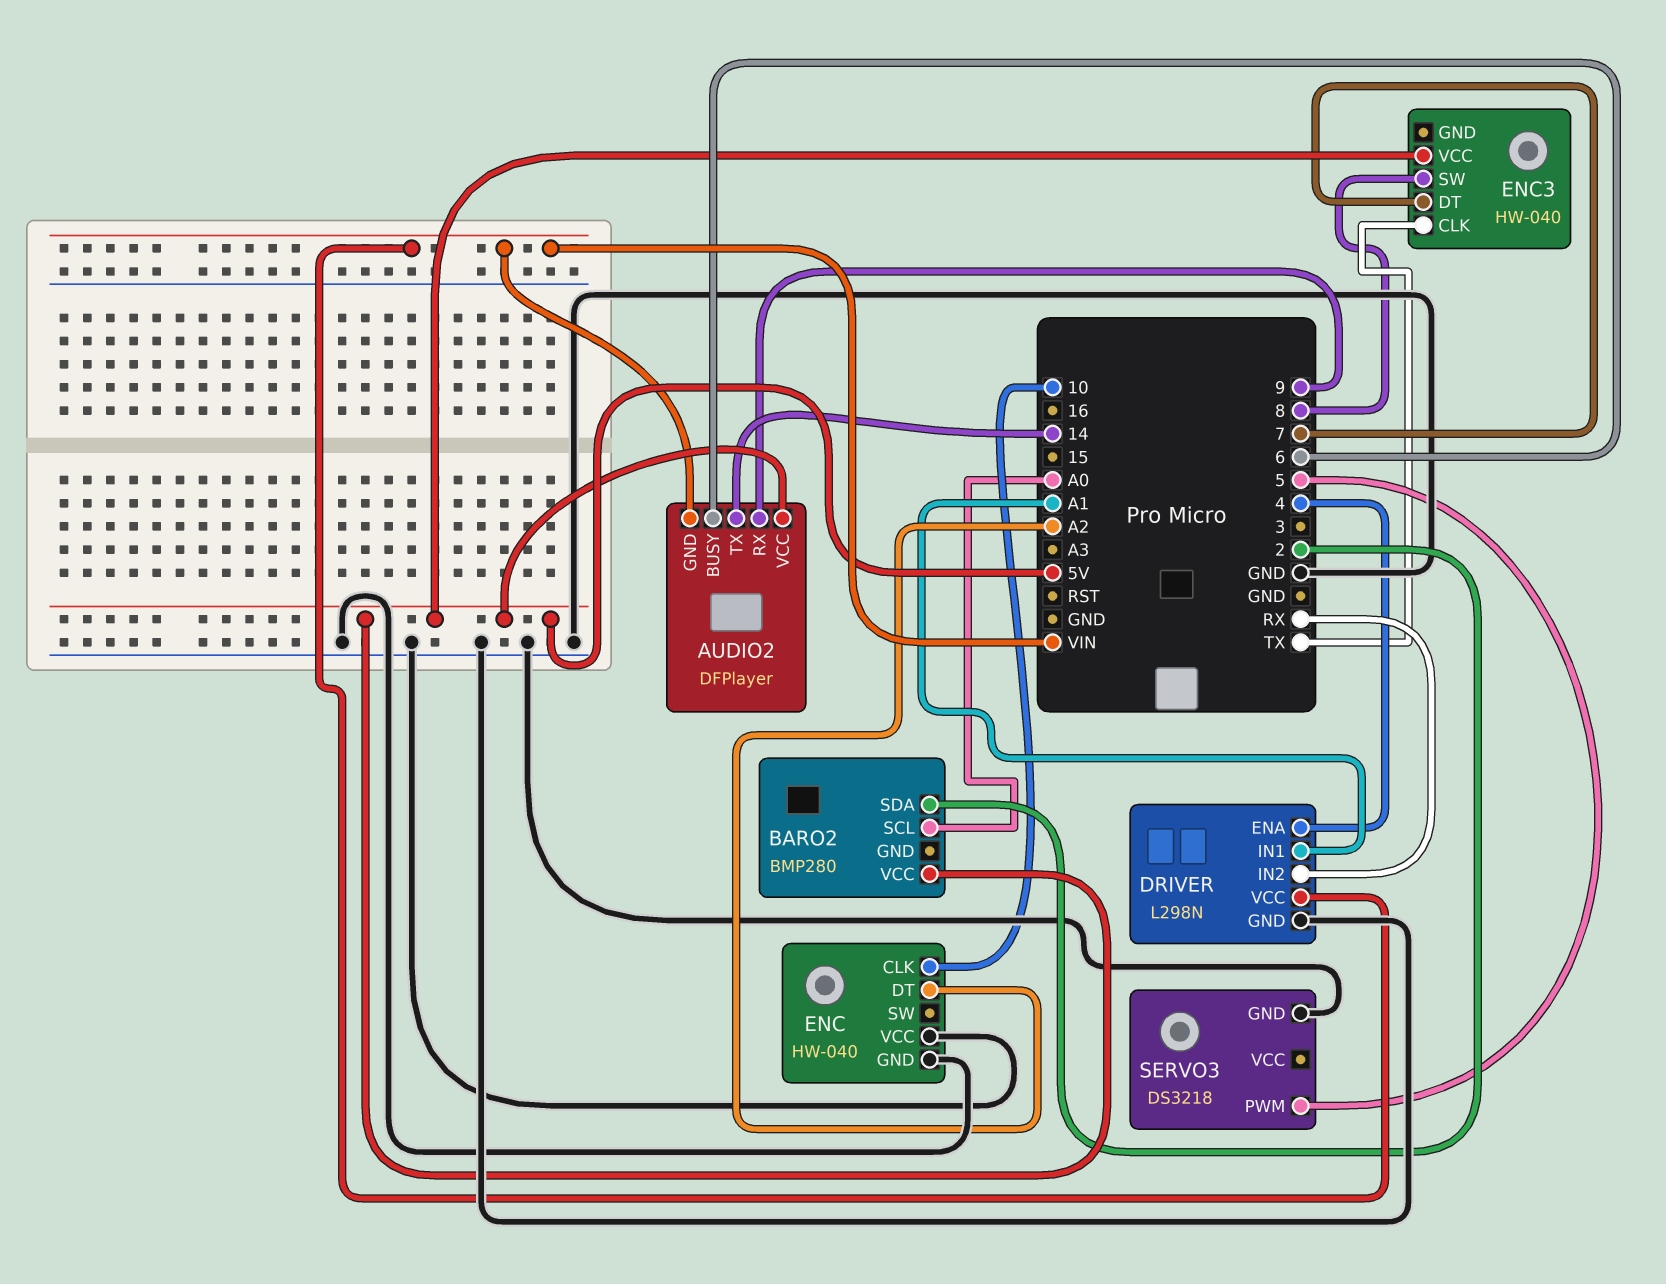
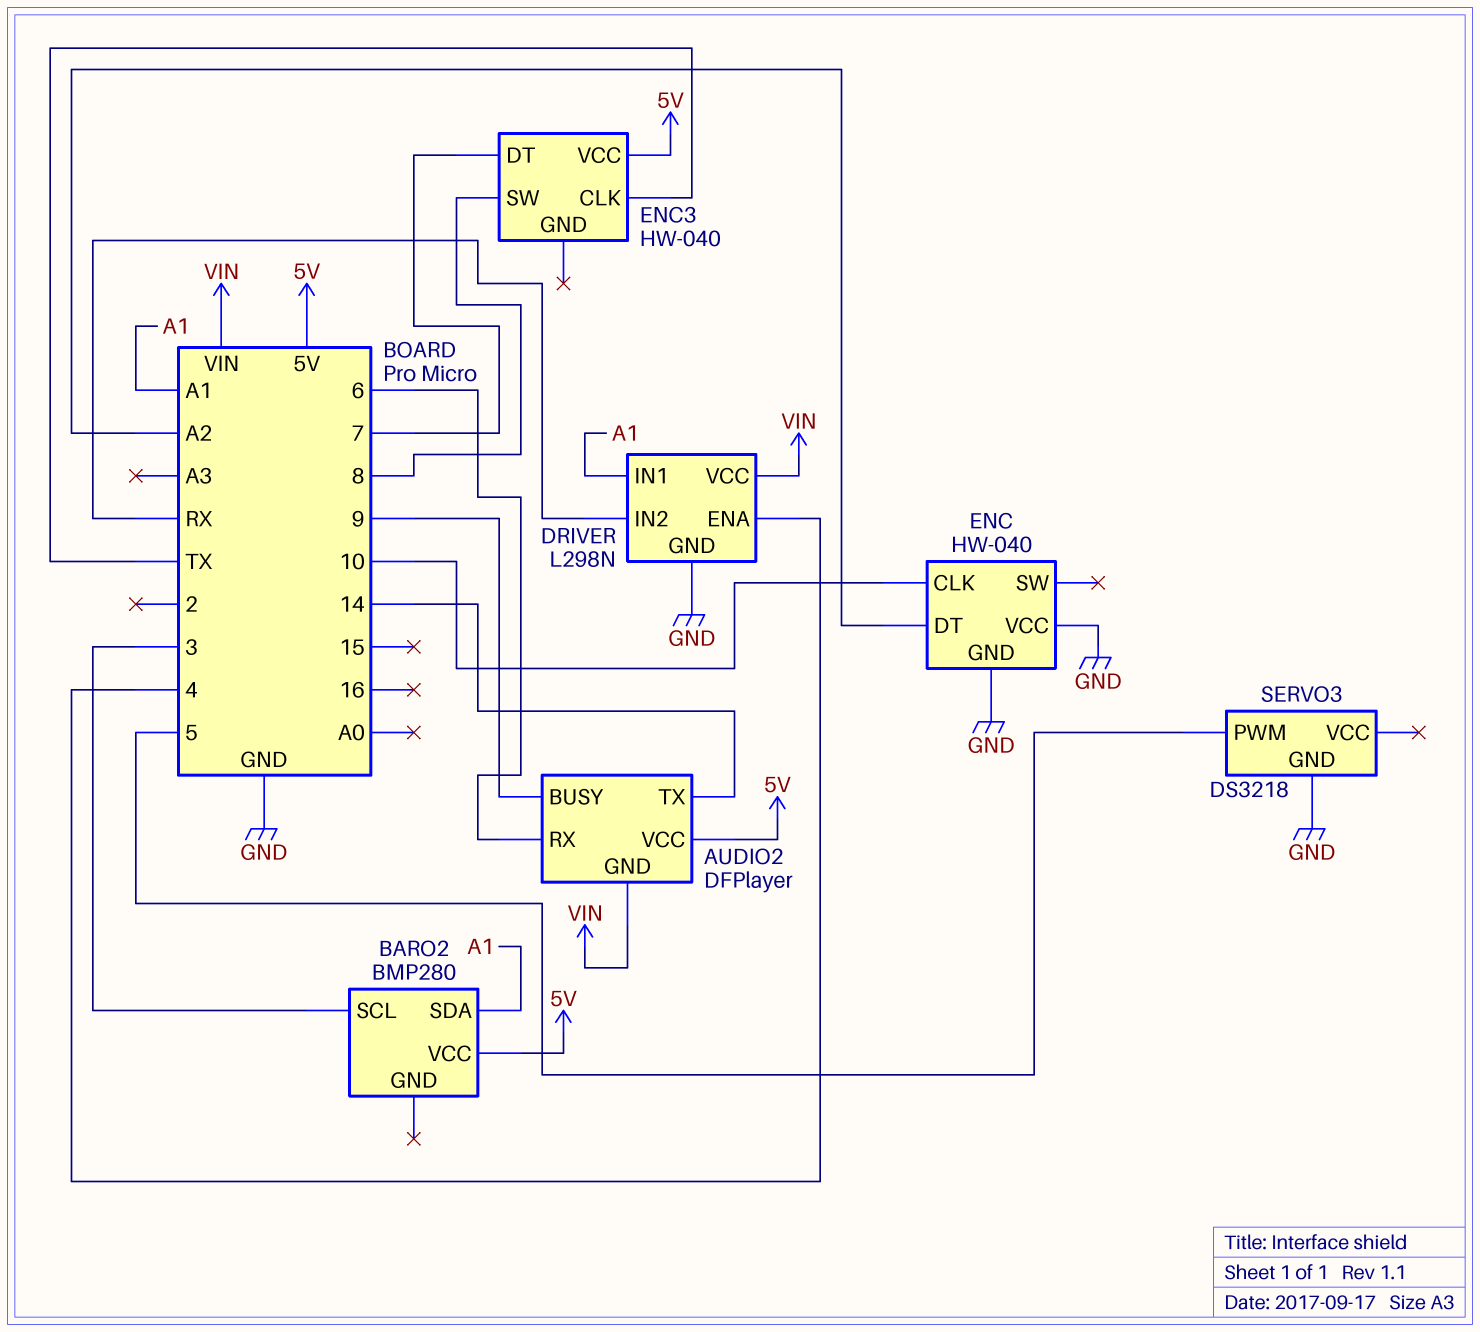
AUDIO2 pin BUSY: 6 -> 9
AUDIO2 pin RX: 9 -> 6
BARO2 pin SCL: A0 -> 3
BARO2 pin SDA: 2 -> A1

